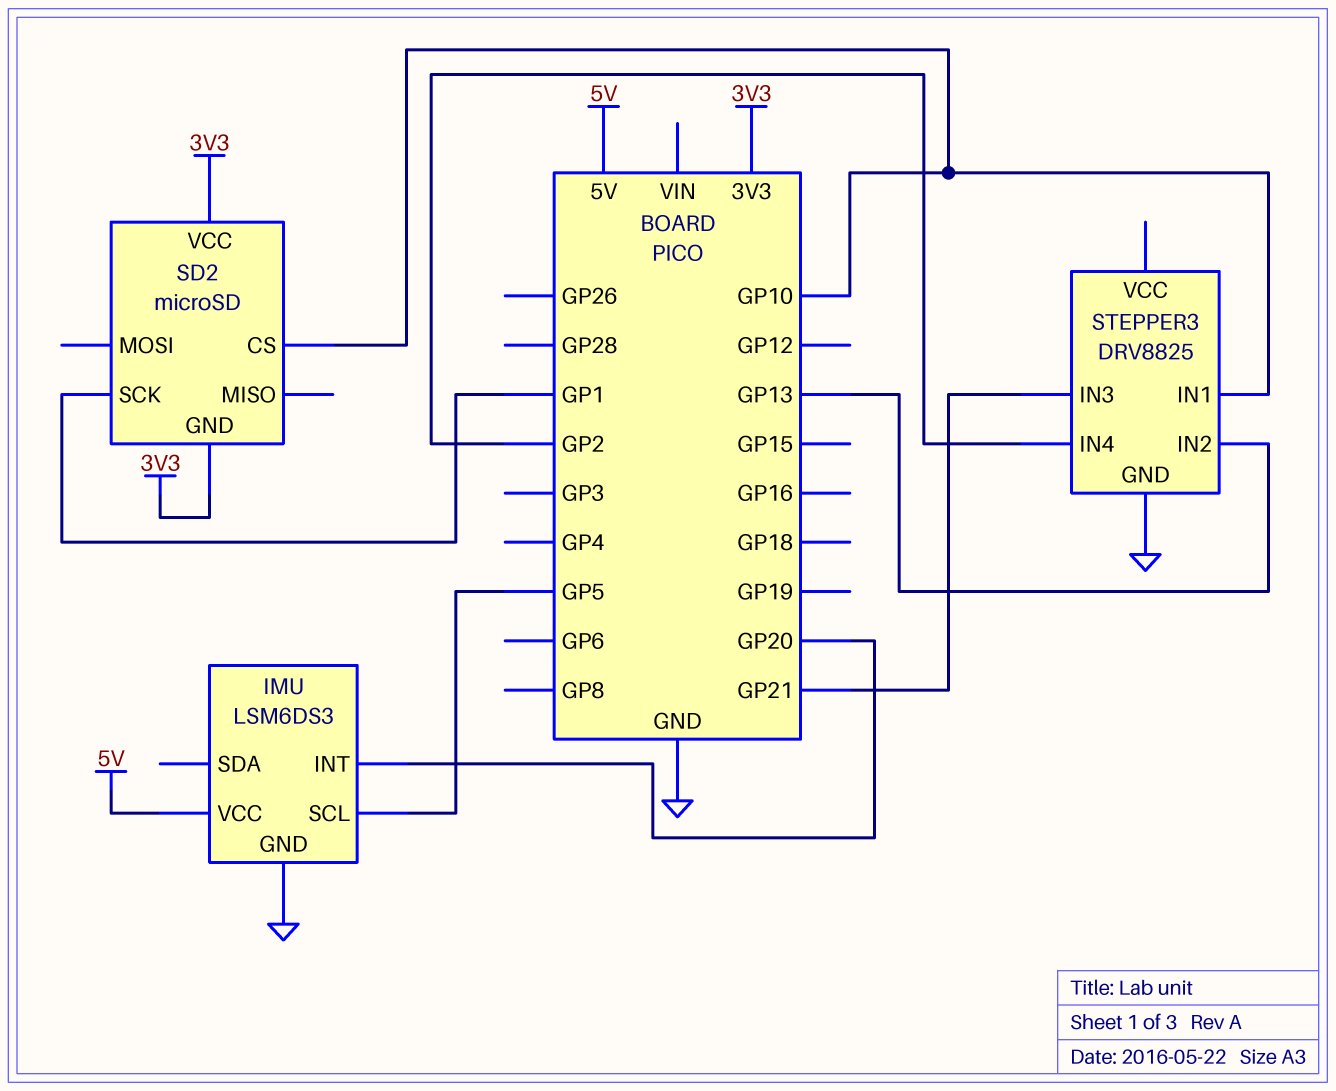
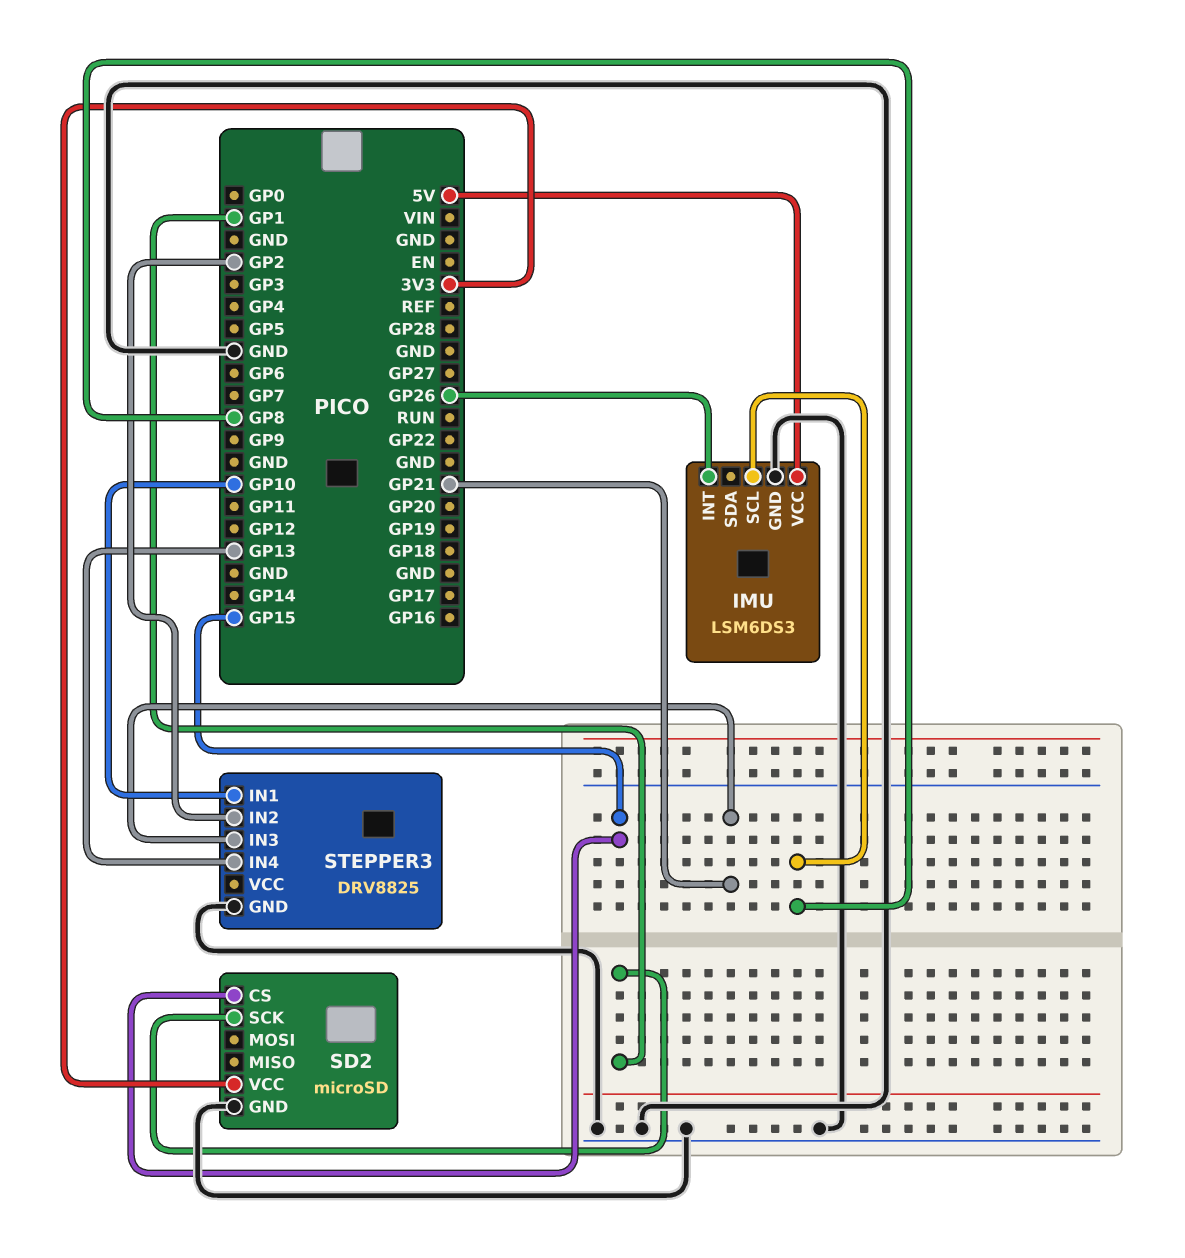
IMU pin INT: GP20 -> GP26
IMU pin SCL: GP5 -> GP8
SD2 pin CS: GP10 -> GP15
SD2 pin GND: 3V3 -> GND
STEPPER3 pin IN2: GP13 -> GP2
STEPPER3 pin IN4: GP2 -> GP13

